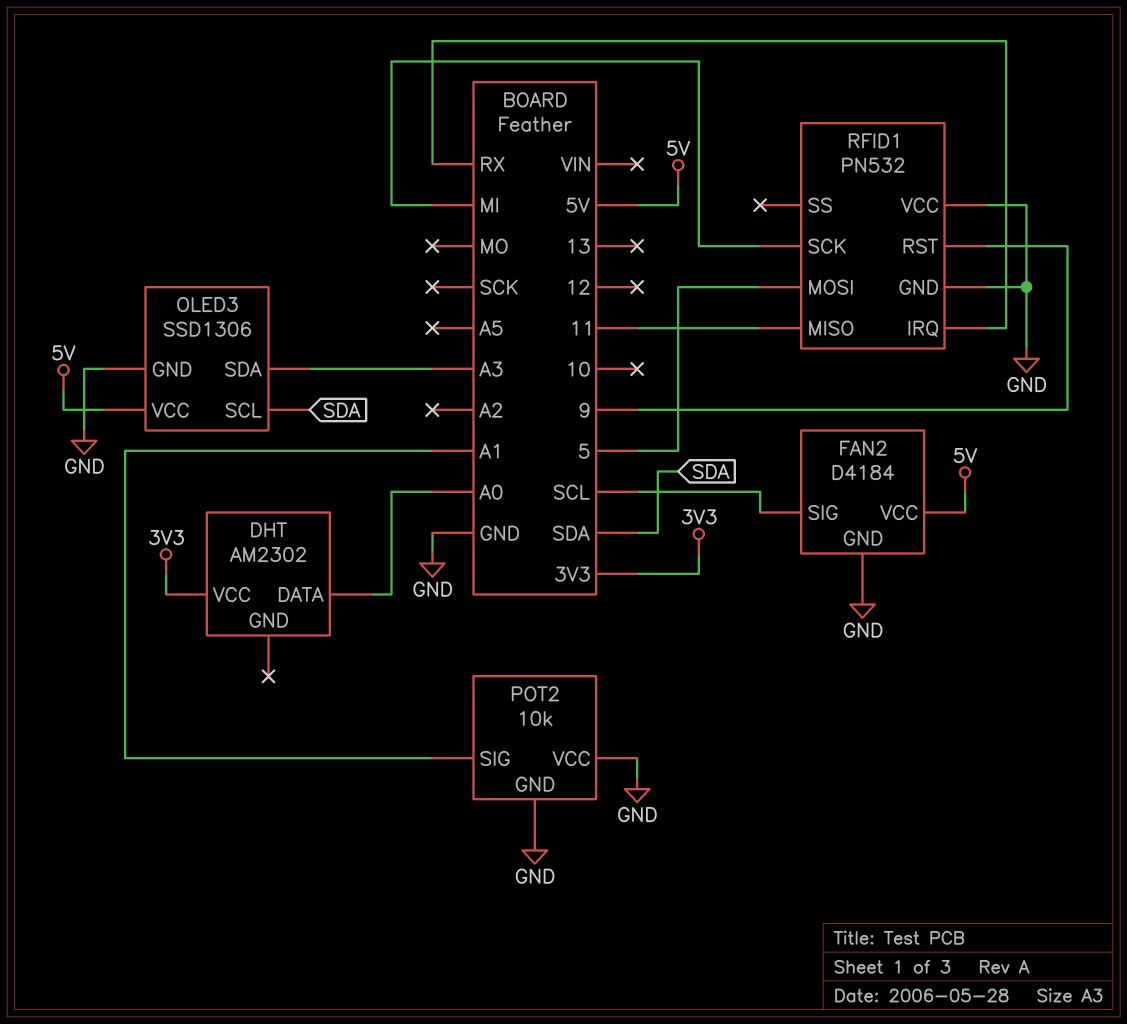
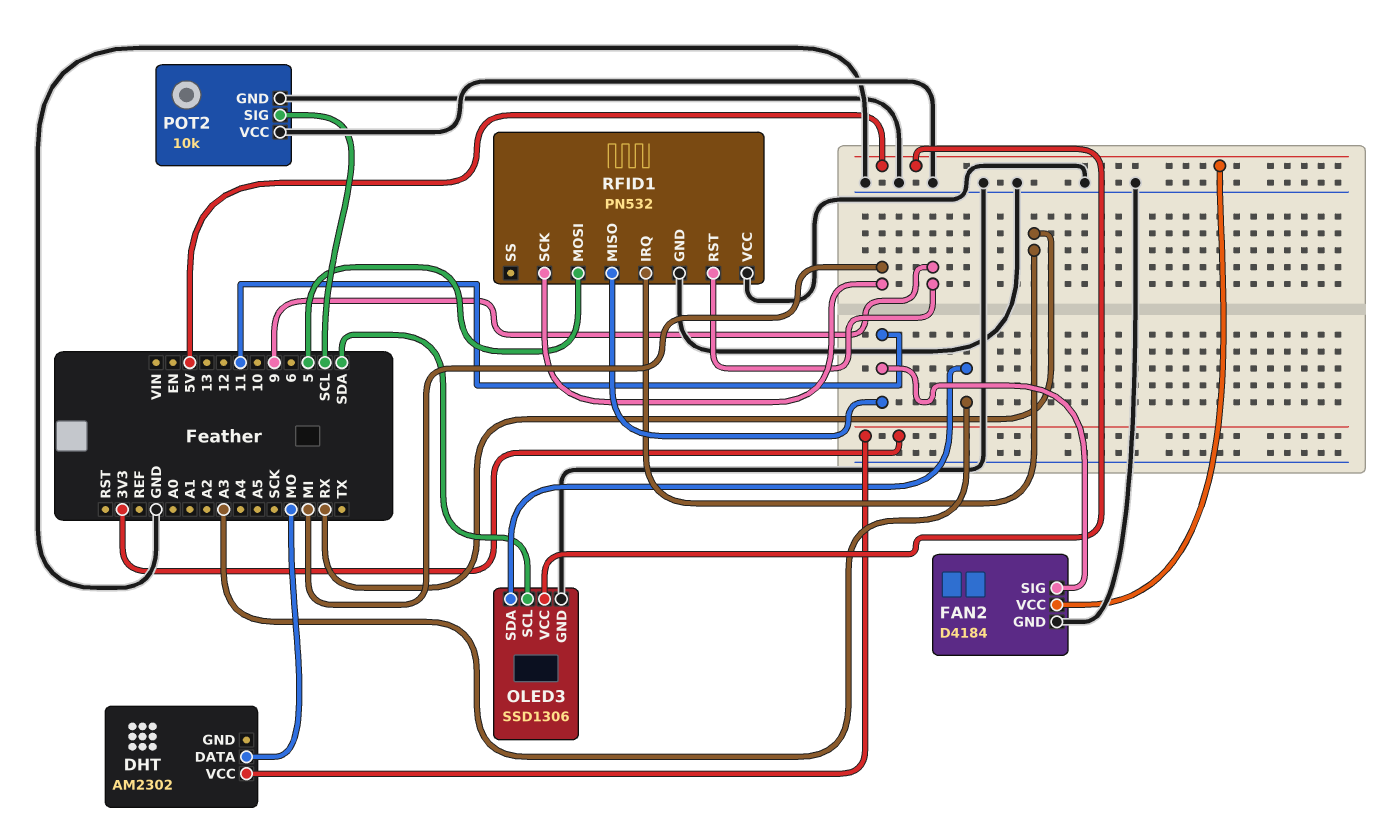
DHT pin DATA: A0 -> MO
FAN2 pin SIG: SCL -> 11
POT2 pin SIG: A1 -> SCL

